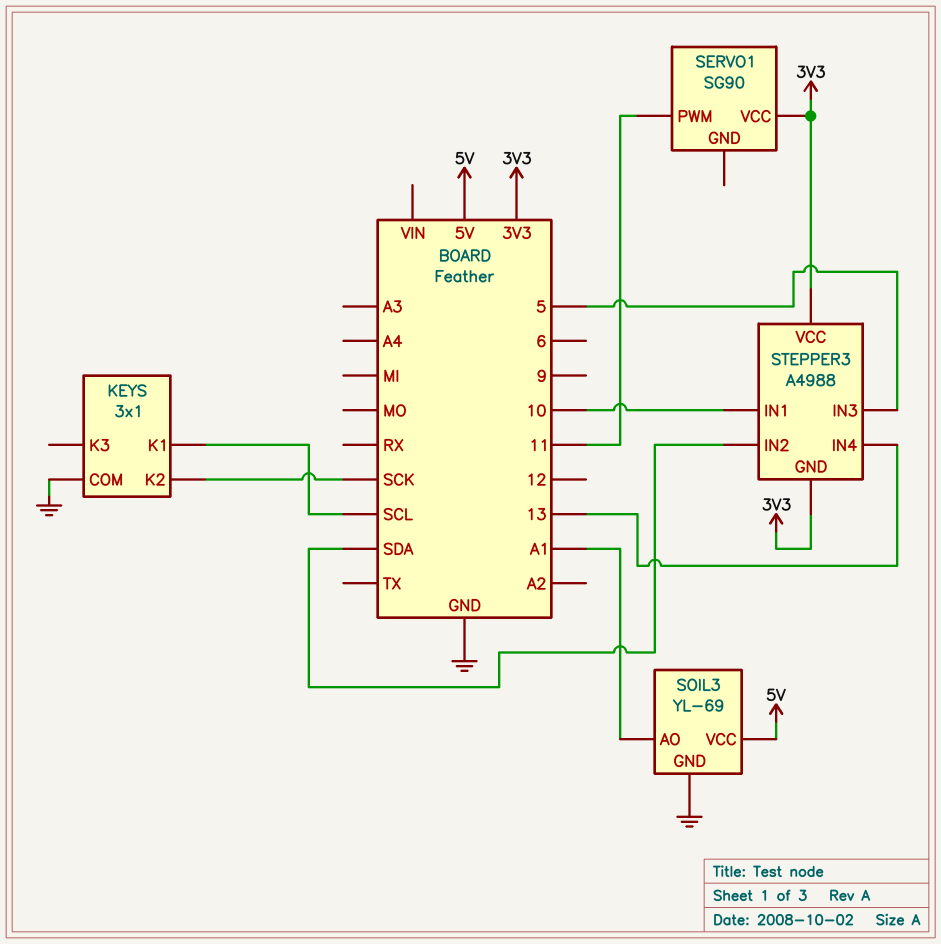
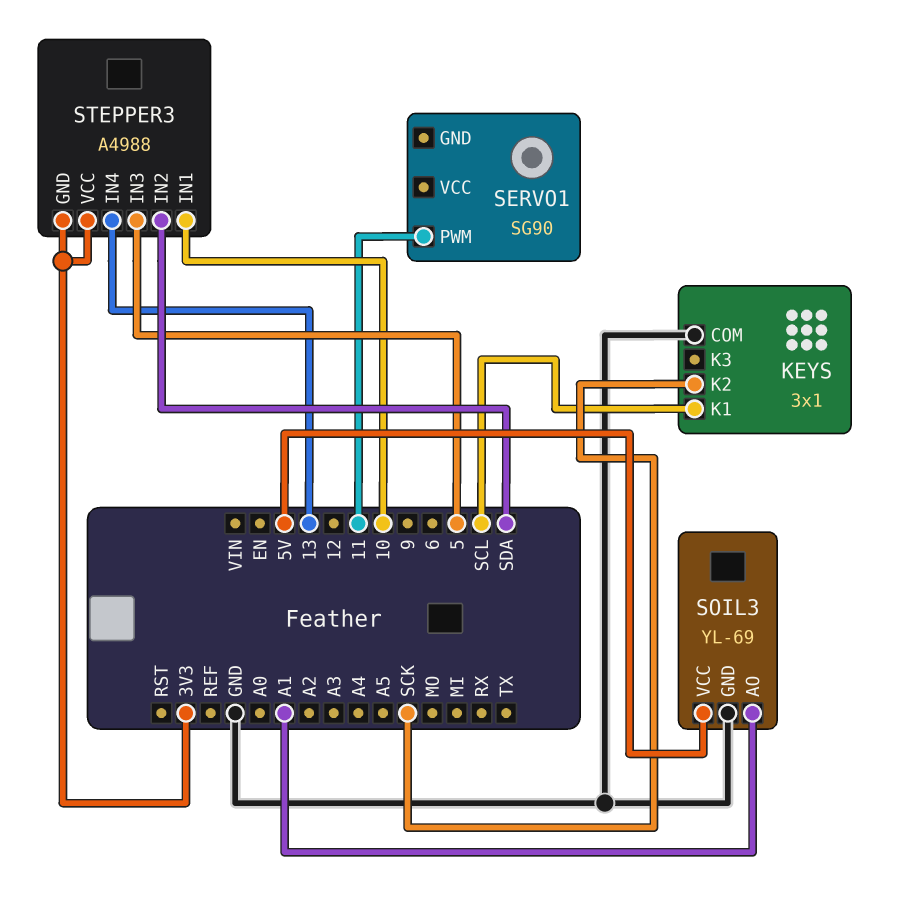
SERVO1 pin VCC: 3V3 -> none

